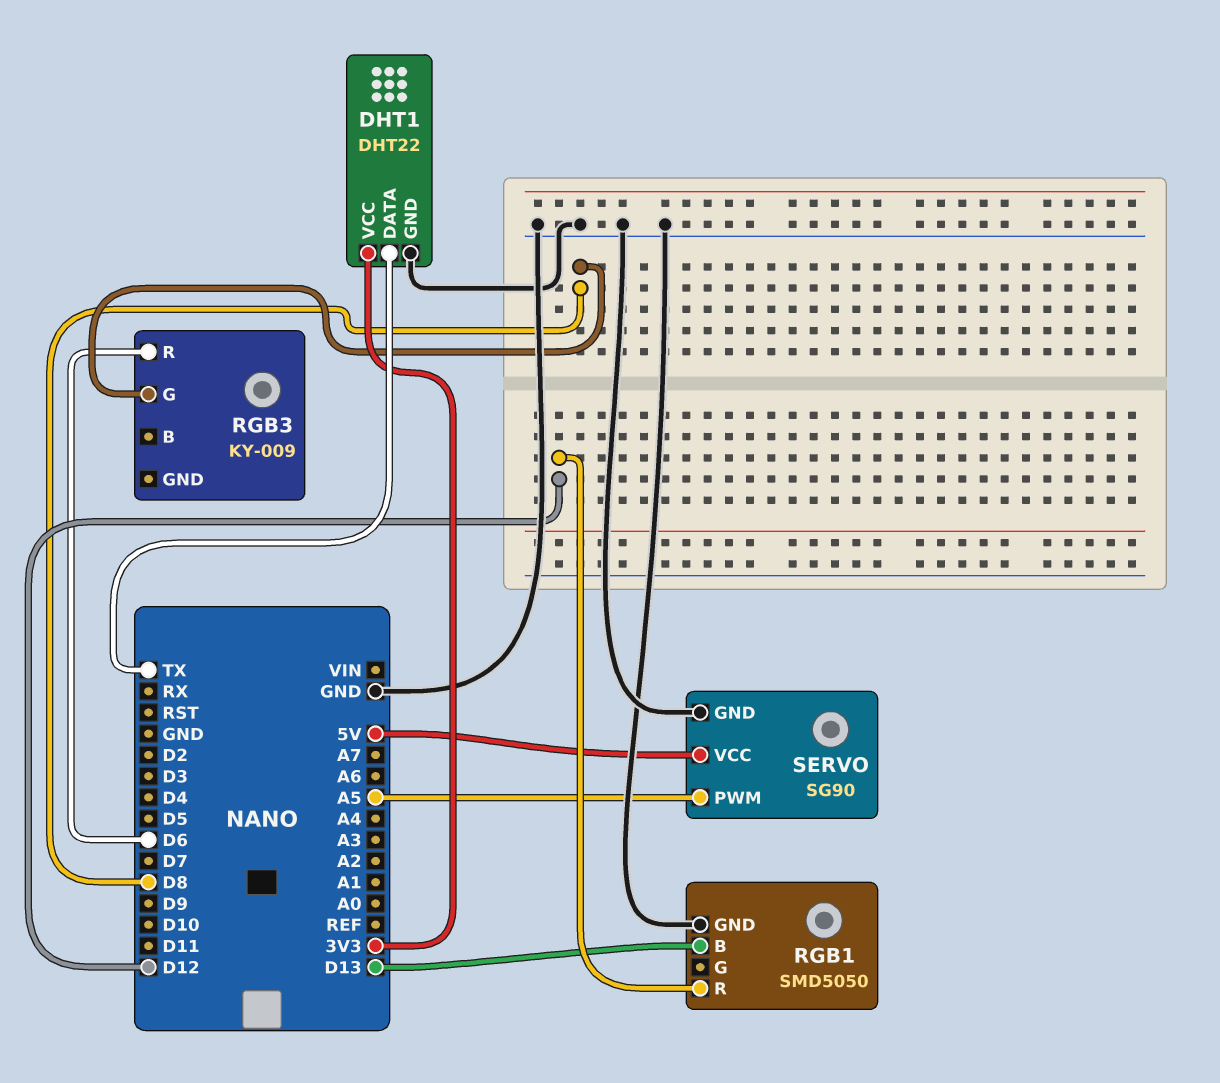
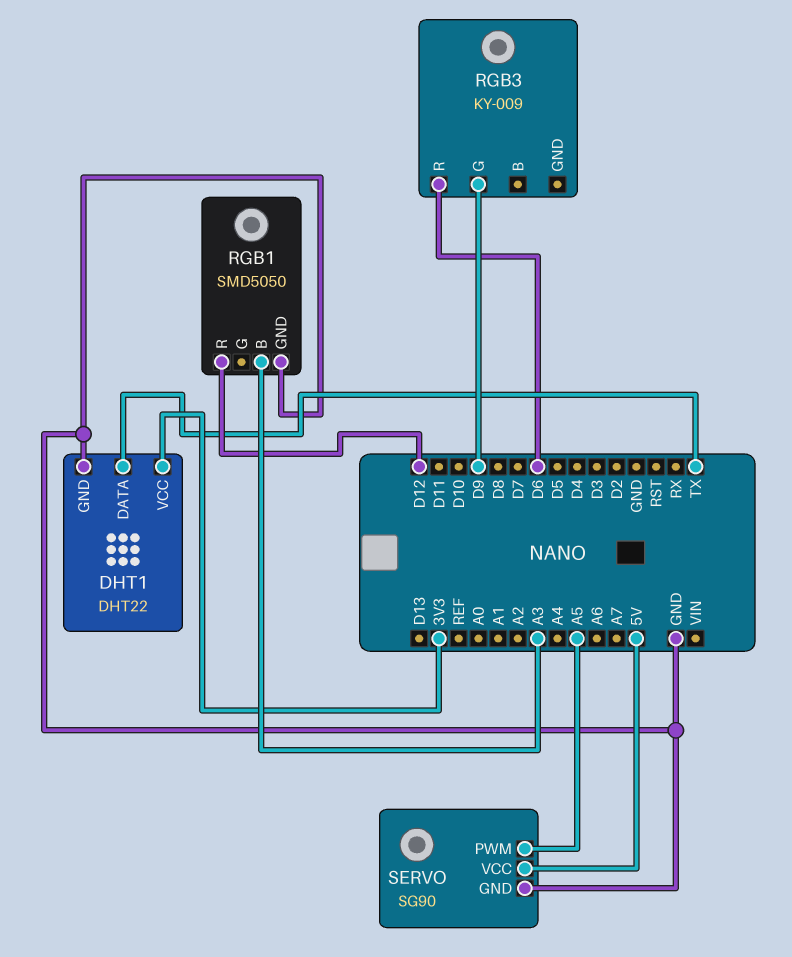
RGB1 pin B: D13 -> A3
RGB3 pin G: D8 -> D9

